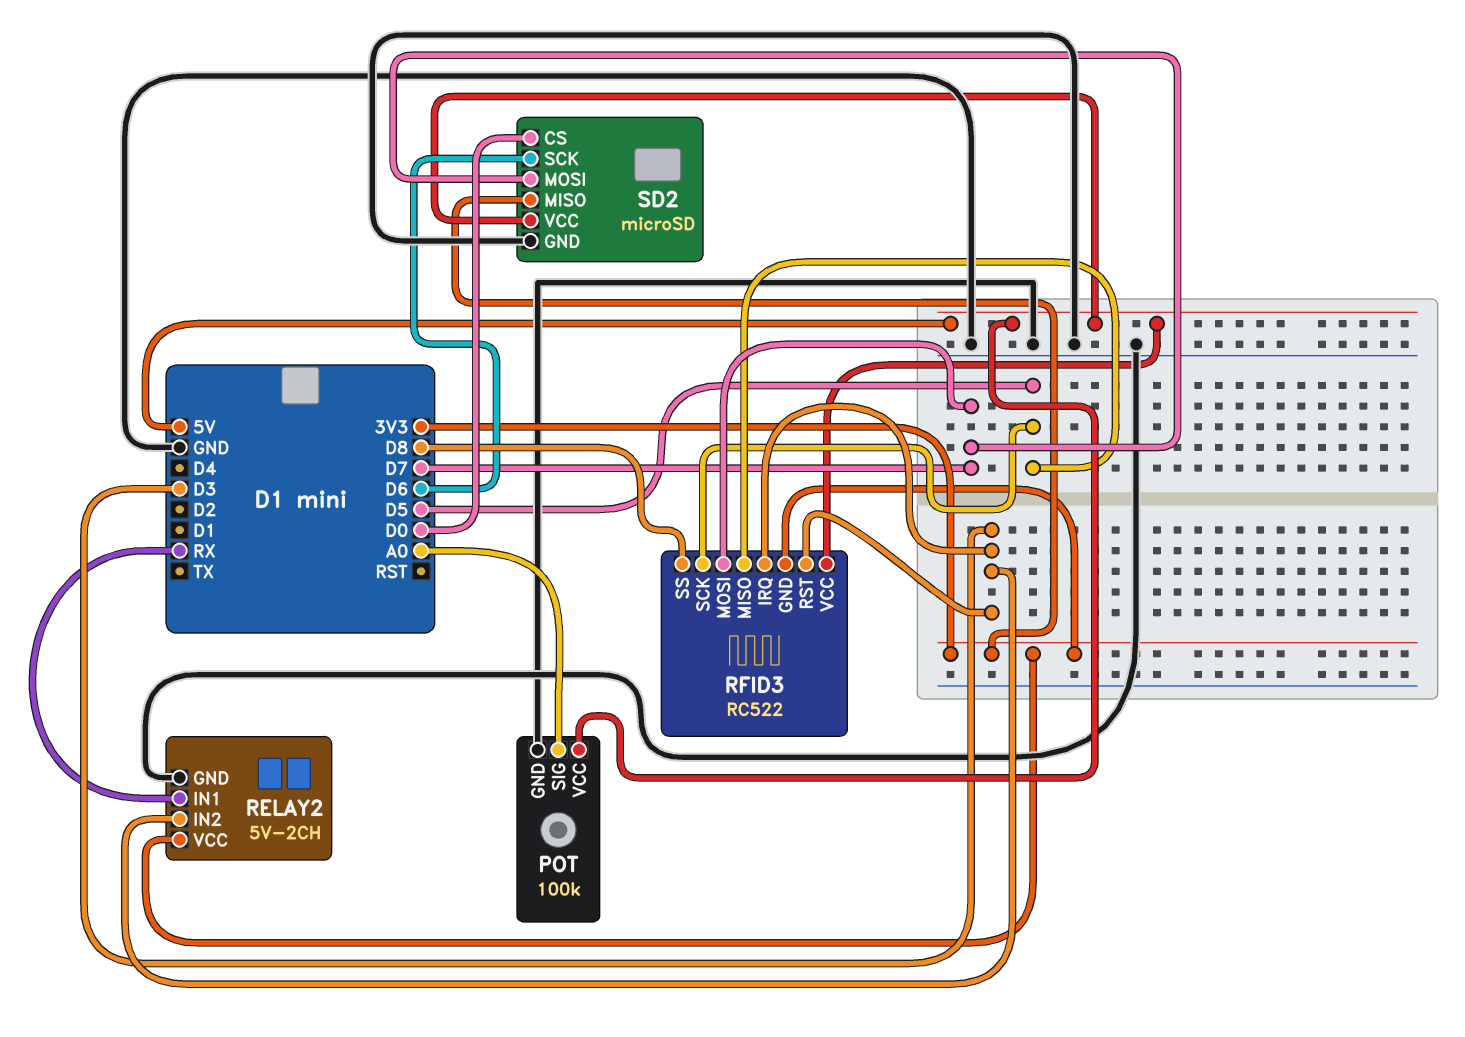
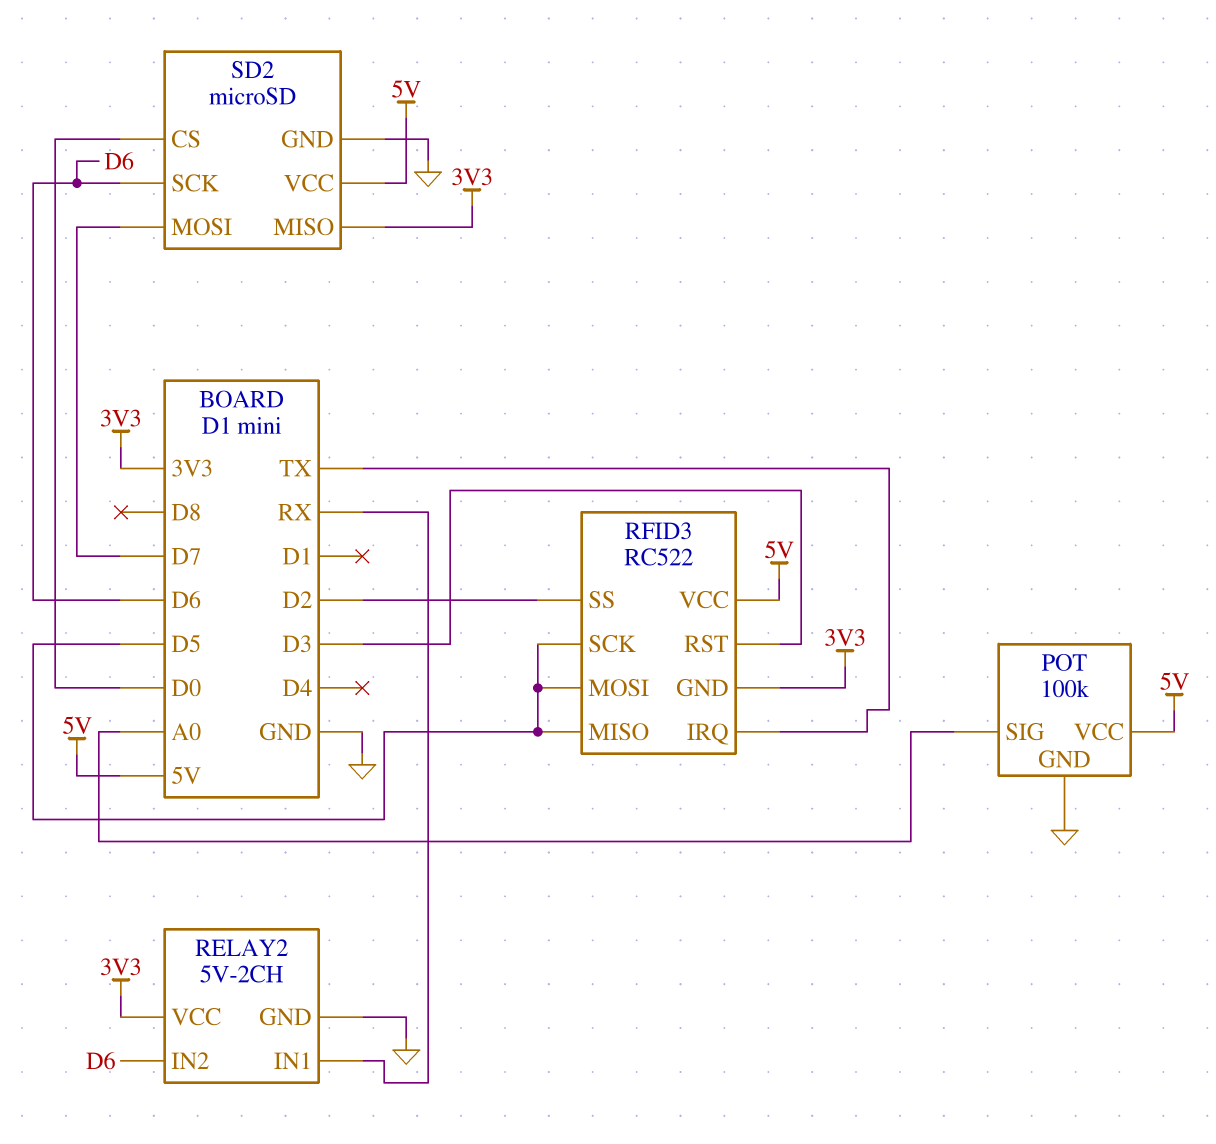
RELAY2 pin IN2: D3 -> D6
RFID3 pin IRQ: D3 -> TX
RFID3 pin MOSI: D7 -> D5
RFID3 pin SS: D8 -> D2

